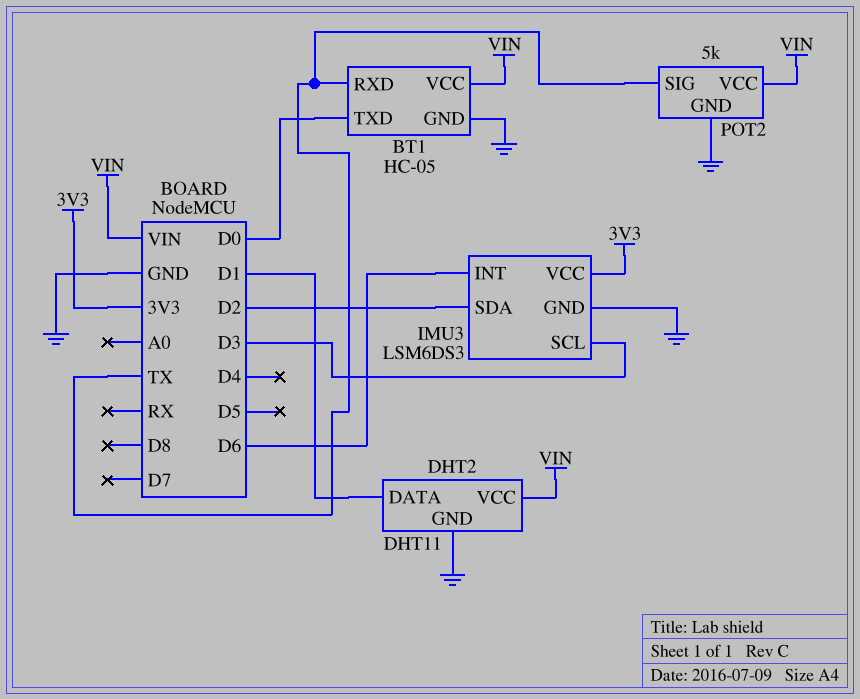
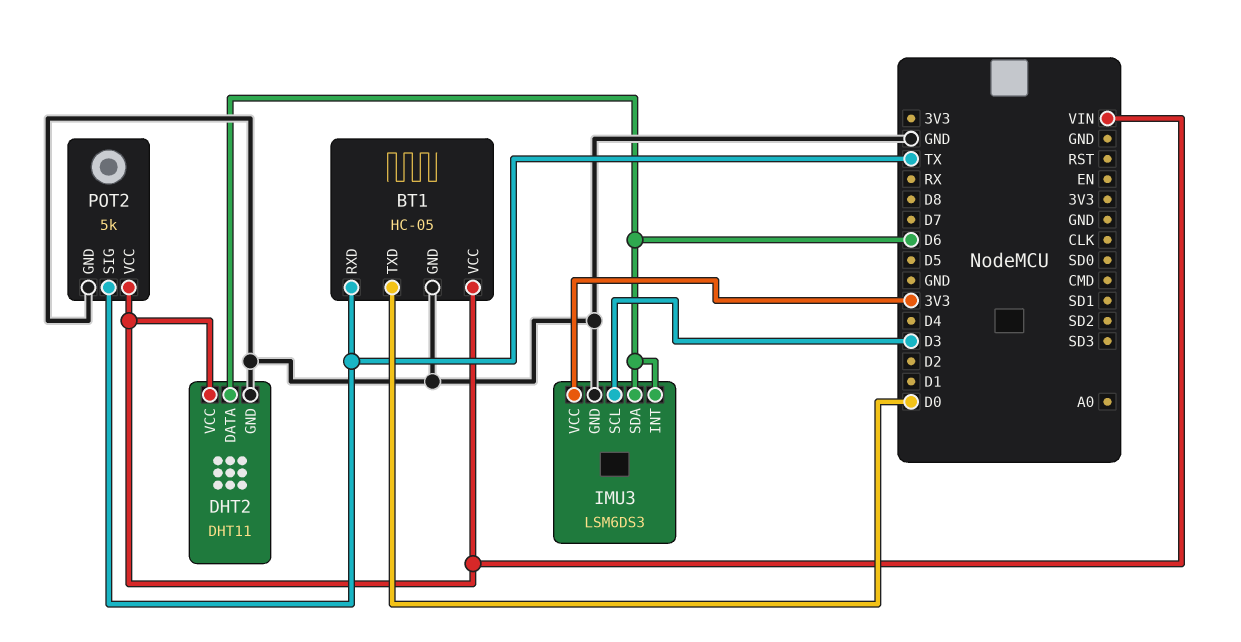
DHT2 pin DATA: D1 -> D6
IMU3 pin SDA: D2 -> D6

